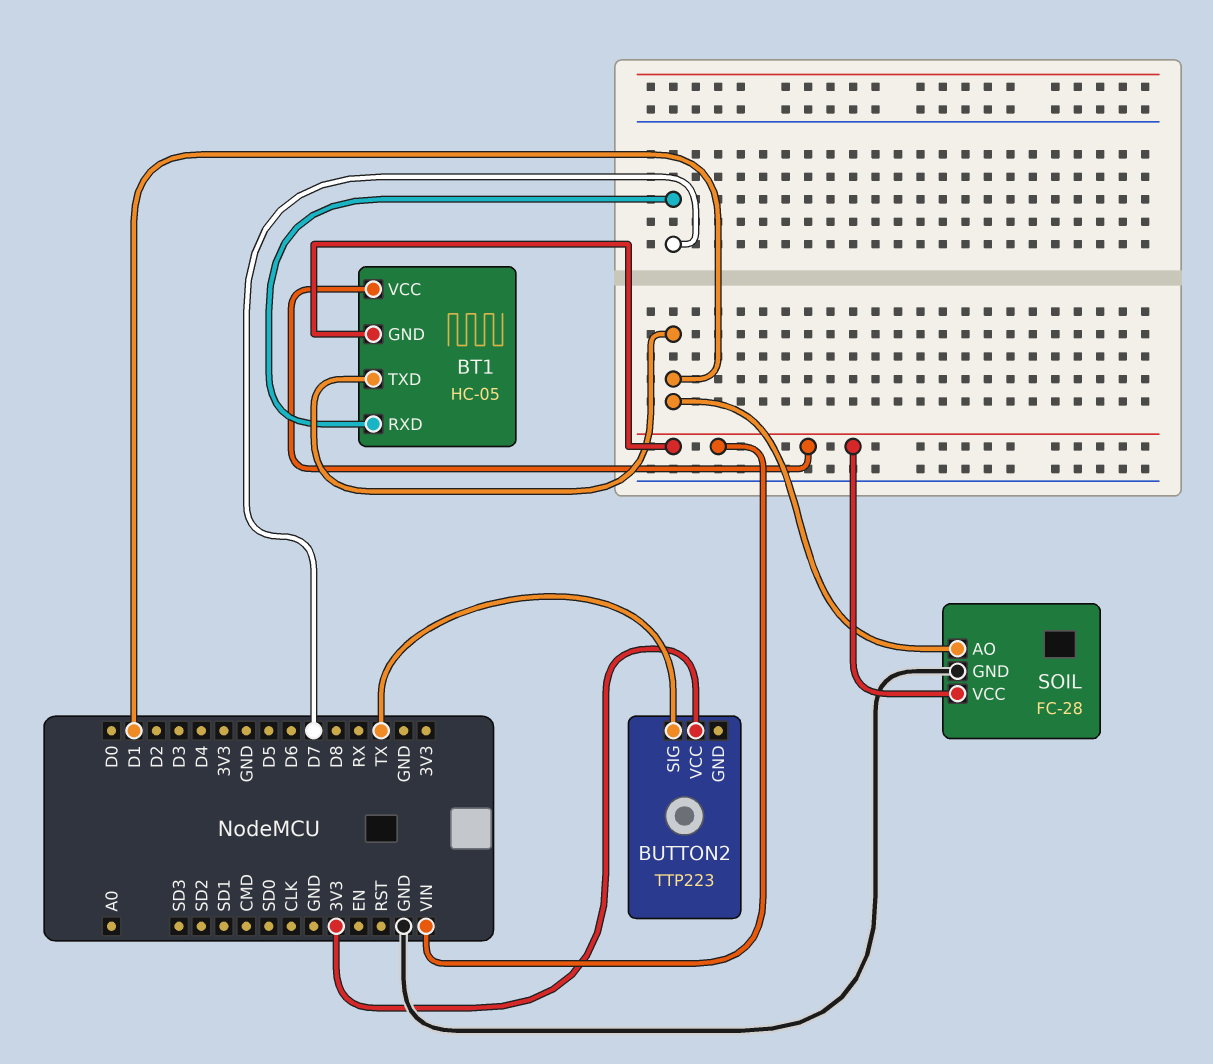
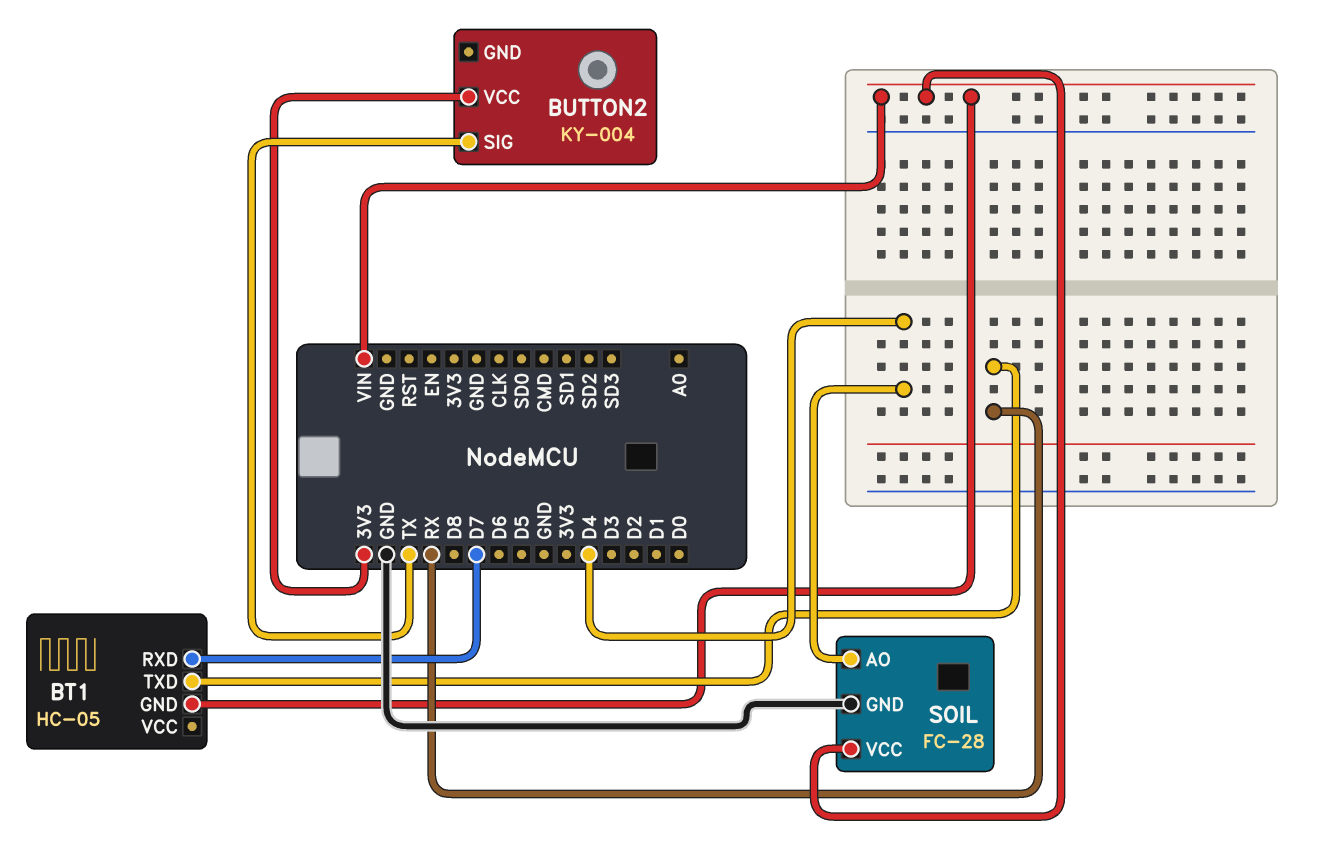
BT1 pin TXD: D1 -> RX
BT1 pin VCC: VIN -> none
BUTTON2: TTP223 -> KY-004
SOIL pin AO: D1 -> D4

